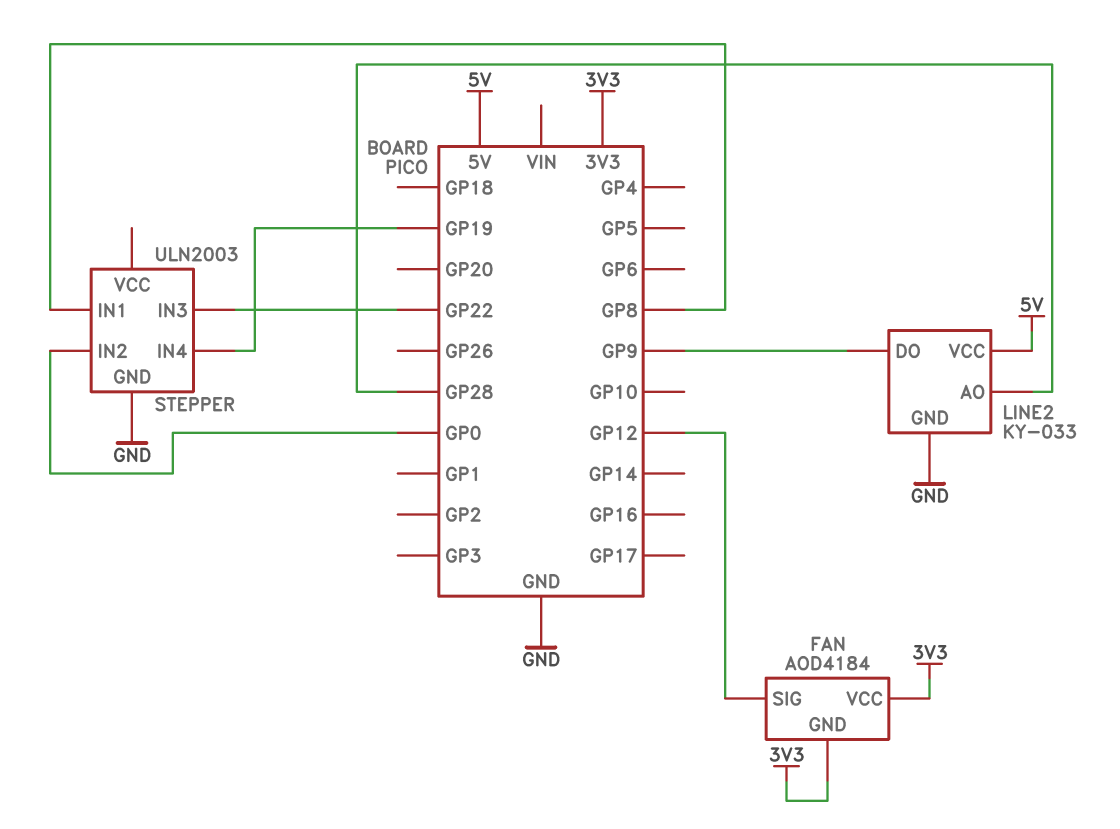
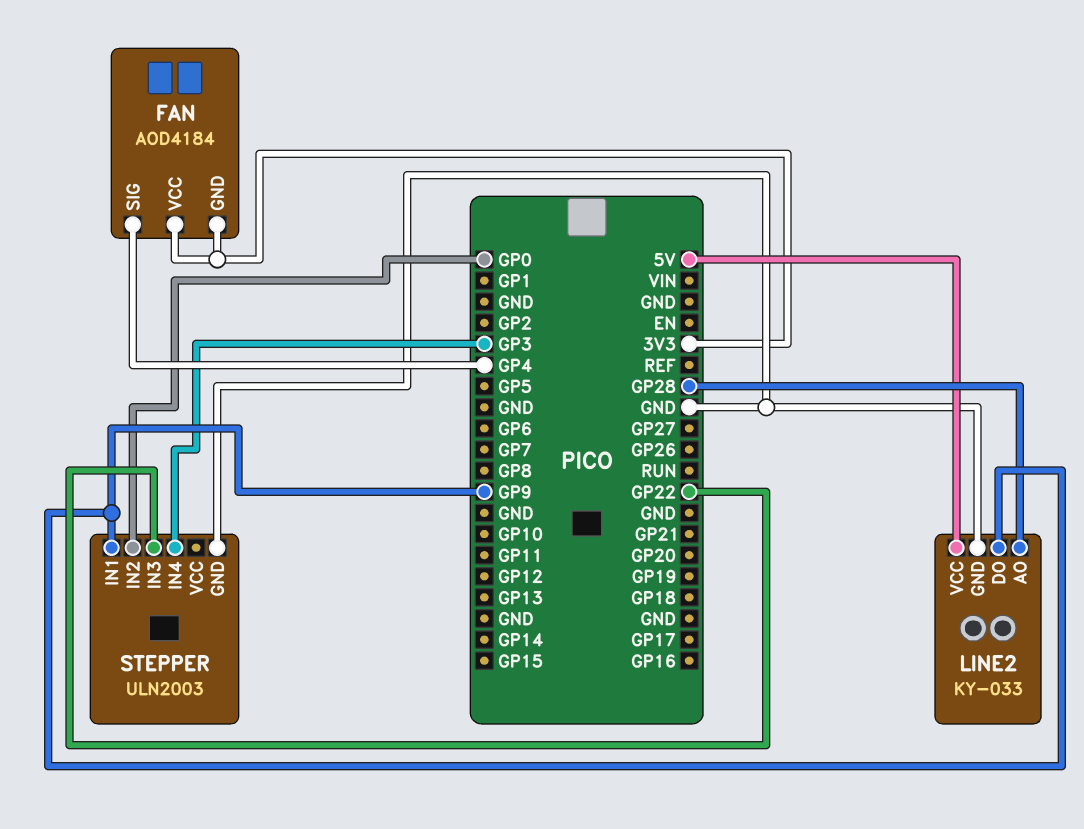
FAN pin SIG: GP12 -> GP4
STEPPER pin IN1: GP8 -> GP9
STEPPER pin IN4: GP19 -> GP3

